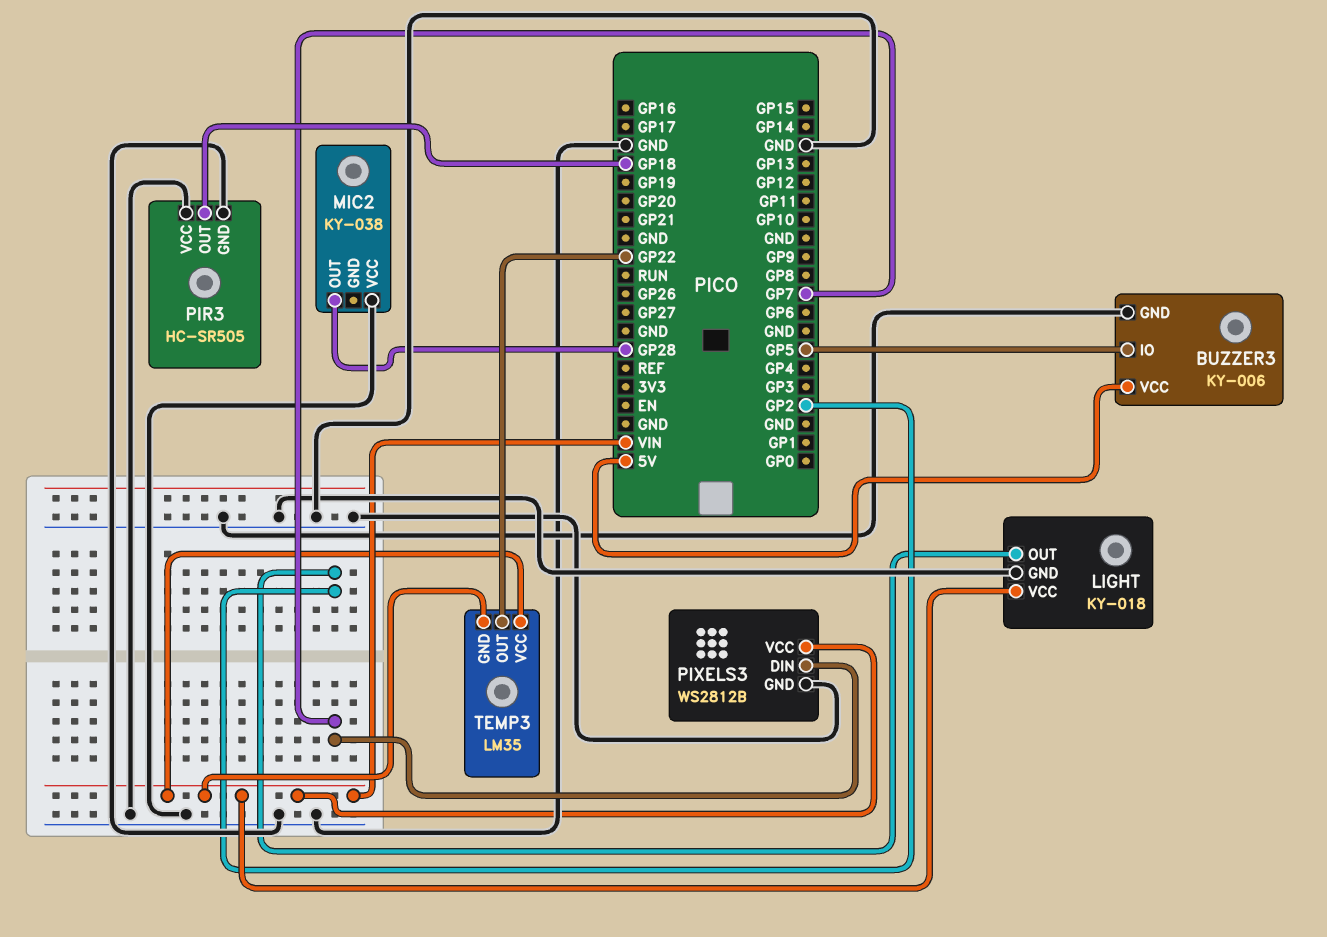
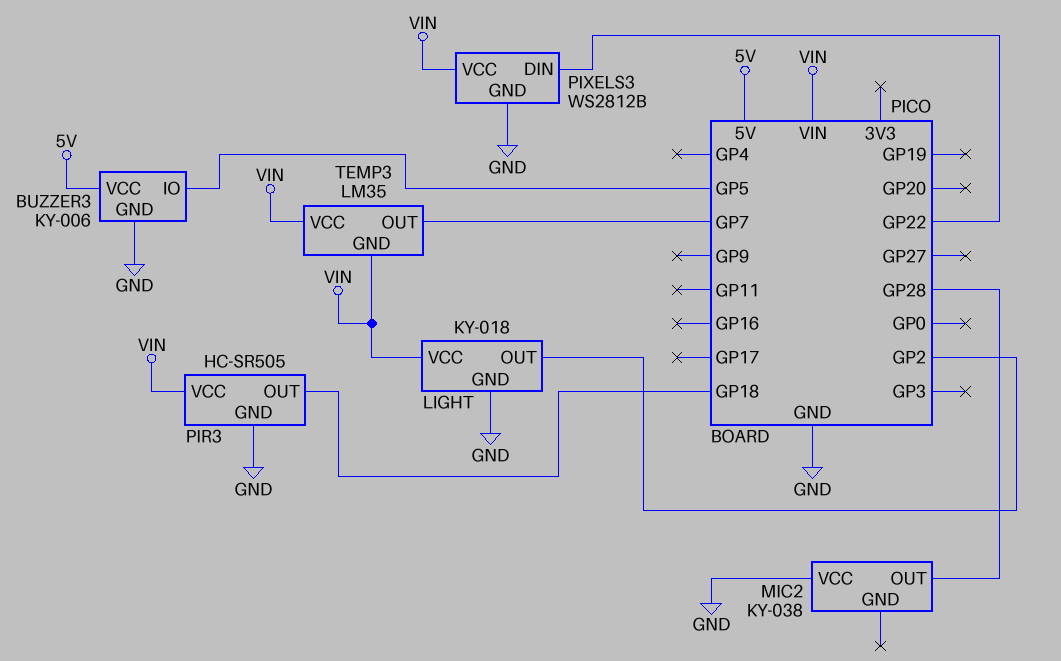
PIR3 pin VCC: GND -> VIN
PIXELS3 pin DIN: GP7 -> GP22
TEMP3 pin OUT: GP22 -> GP7

